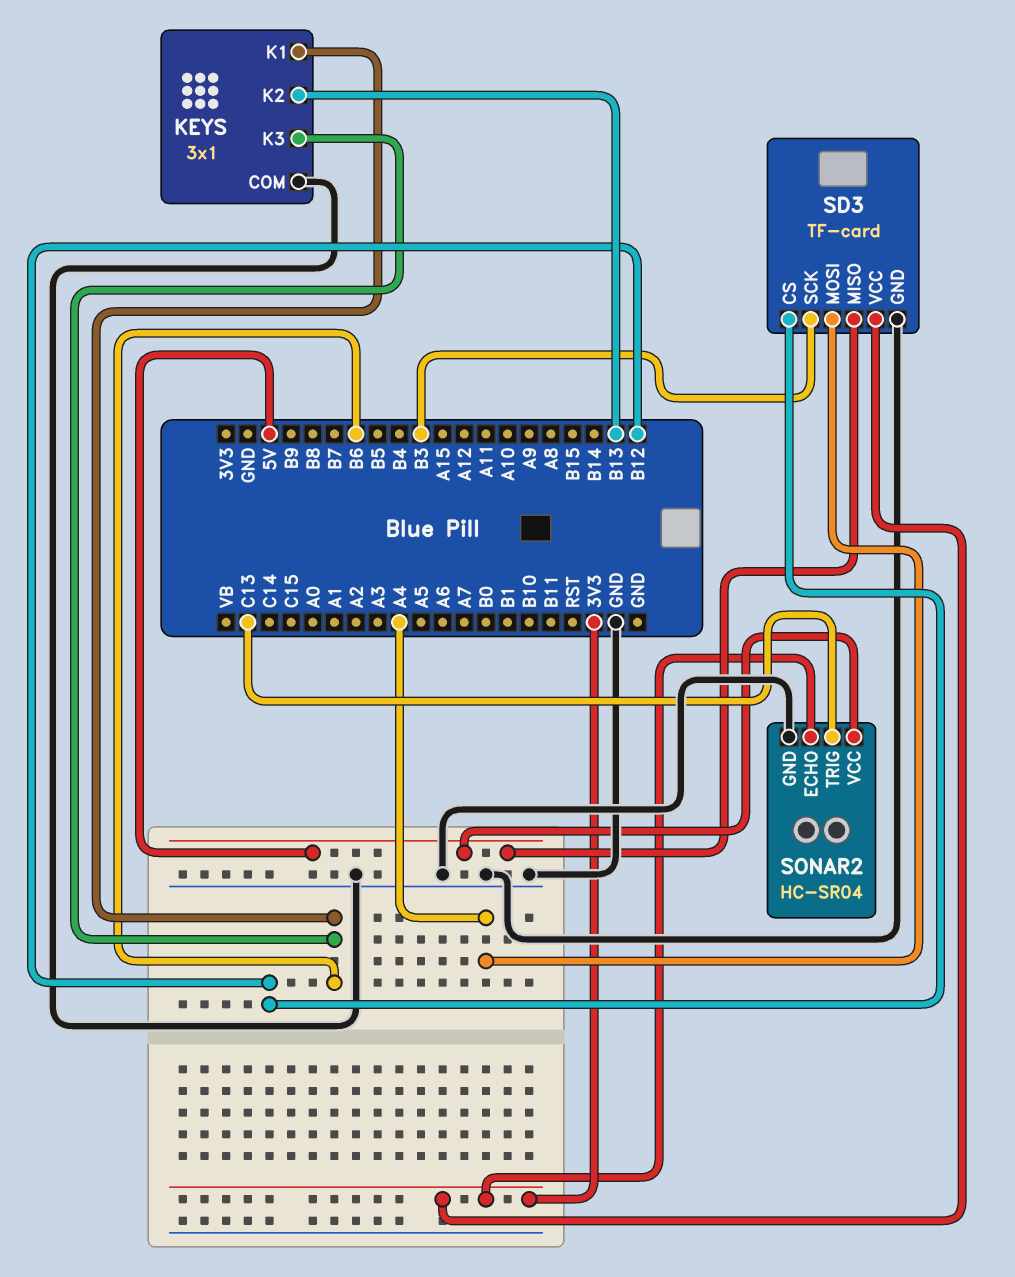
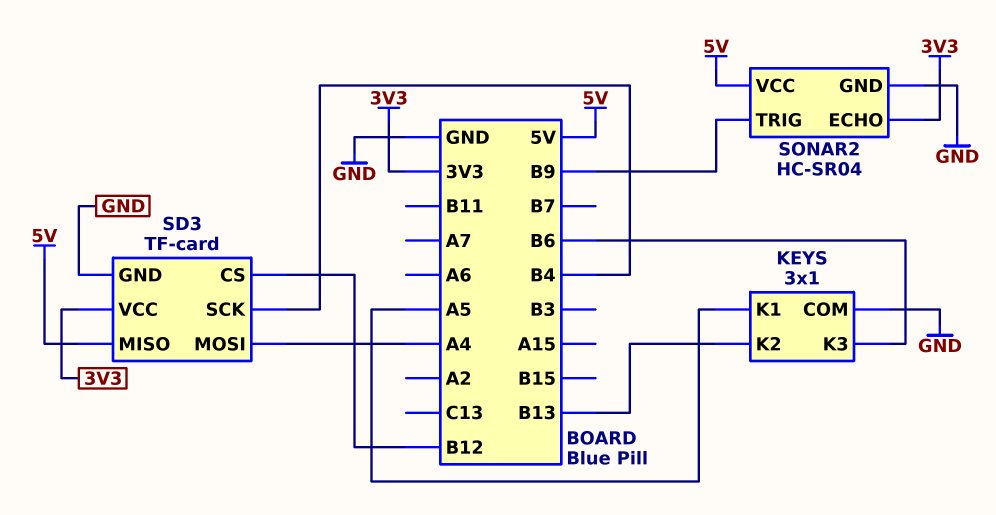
KEYS pin K1: B6 -> A5
SD3 pin SCK: B3 -> B4
SONAR2 pin TRIG: C13 -> B9

